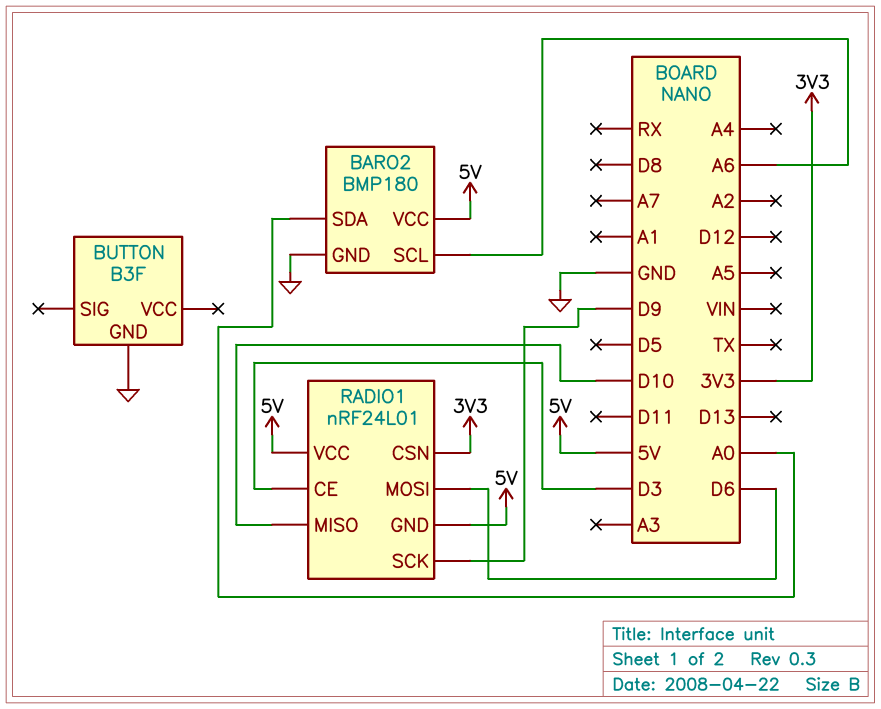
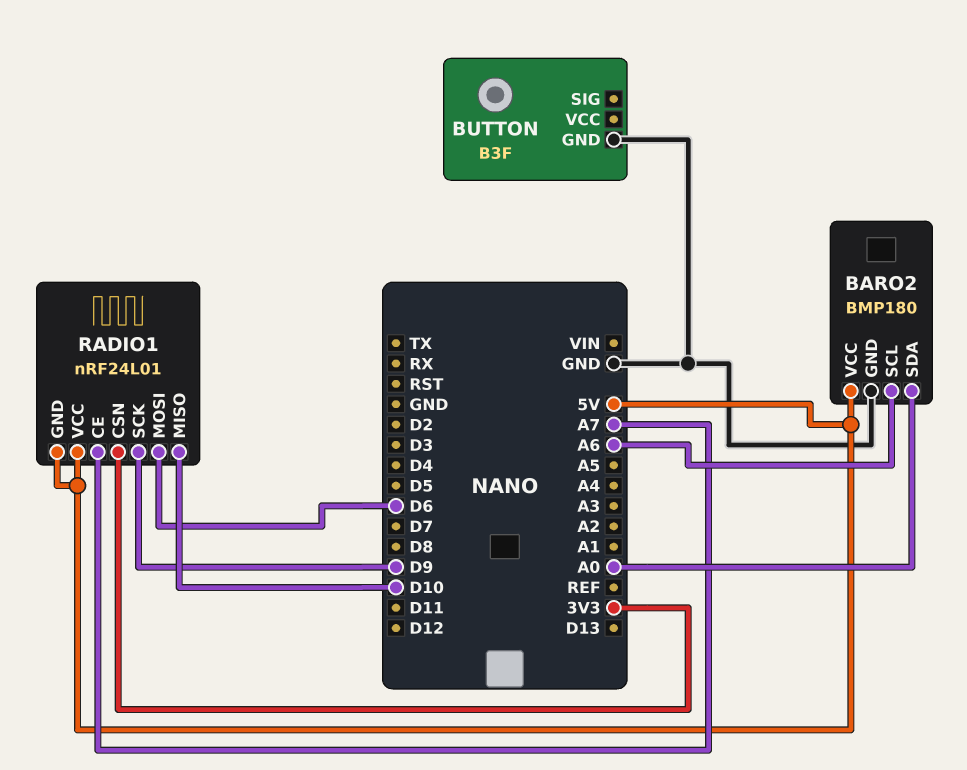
RADIO1 pin CE: D3 -> A7

